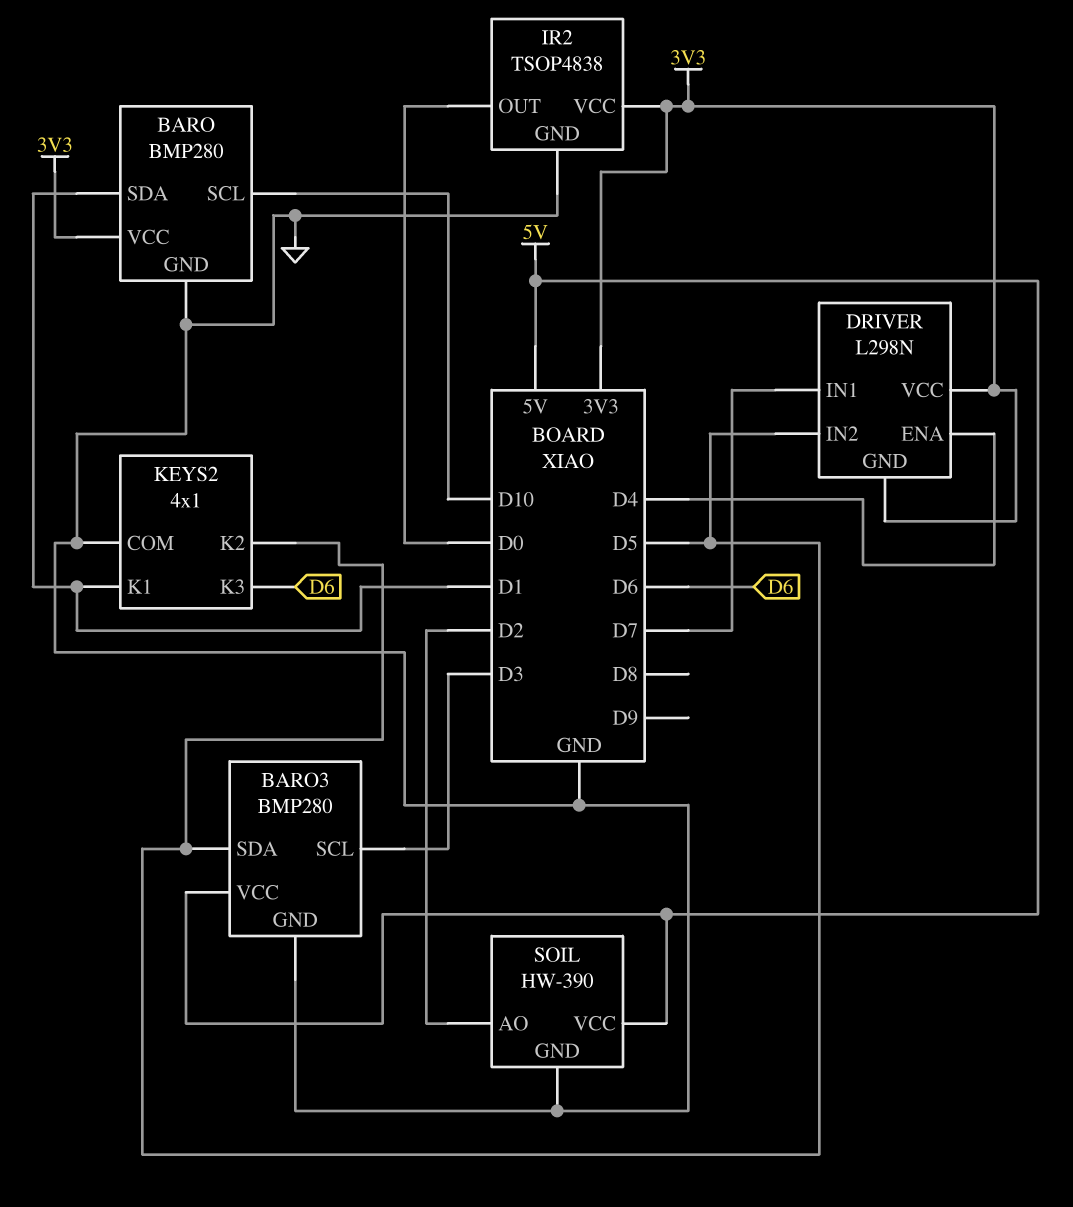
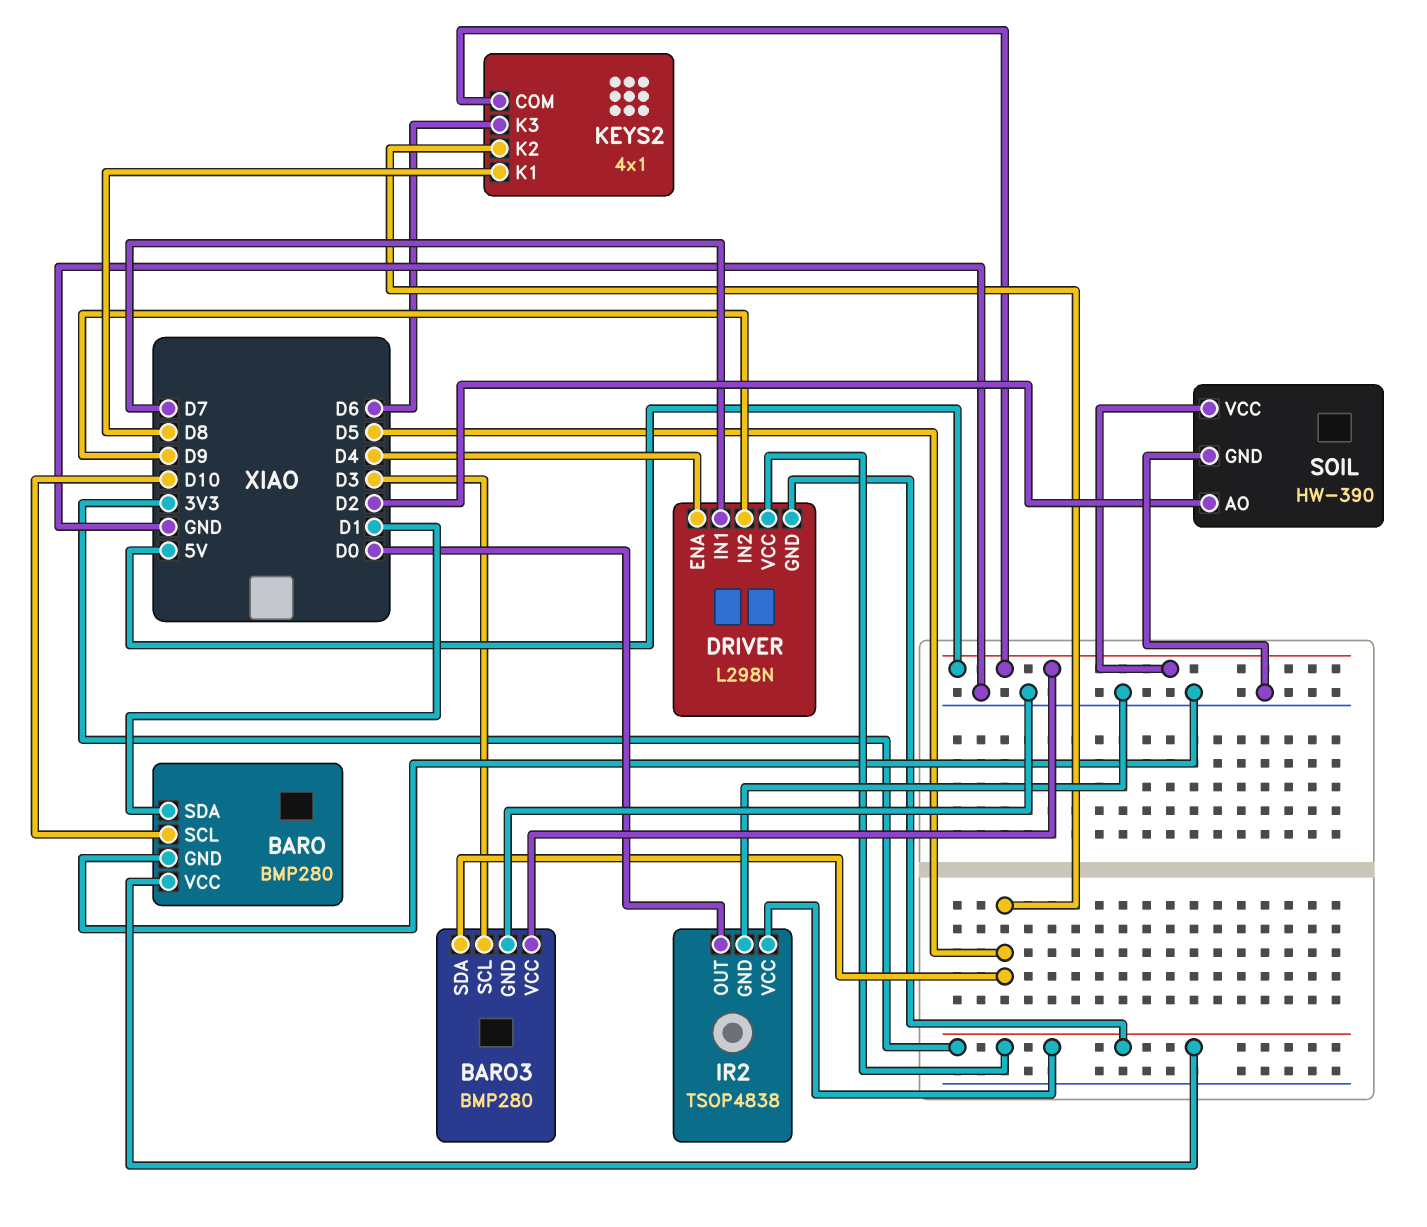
DRIVER pin IN2: D5 -> D9
KEYS2 pin COM: GND -> 5V
KEYS2 pin K1: D1 -> D8

